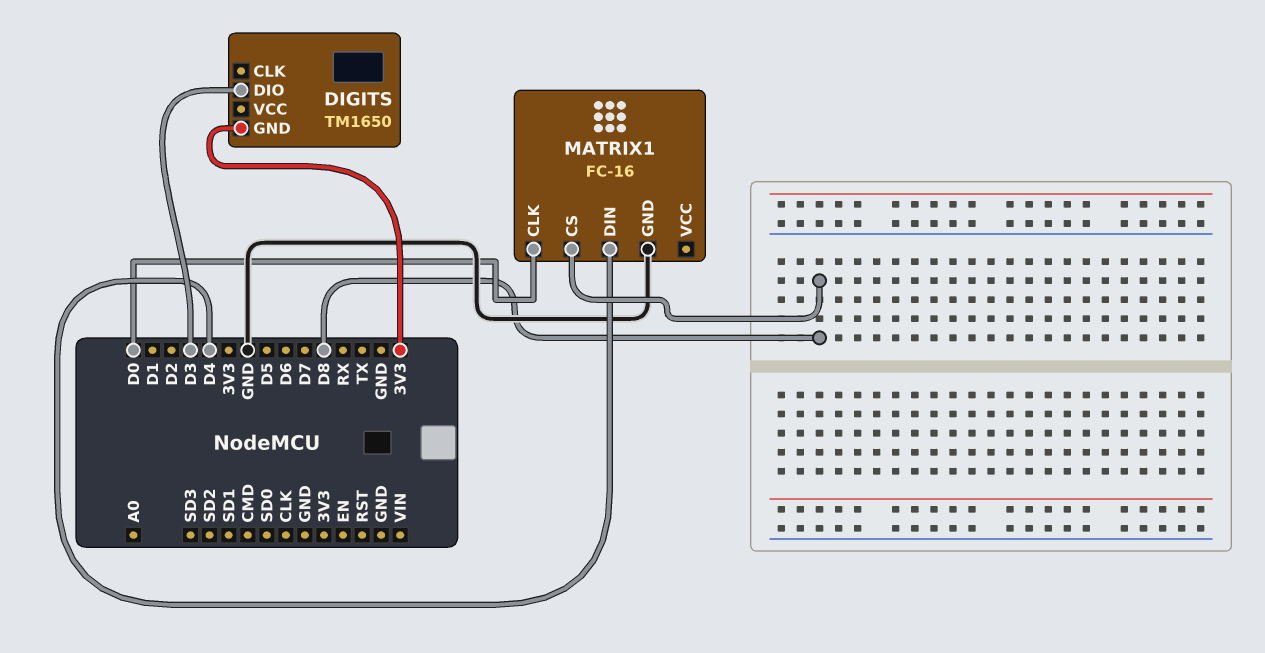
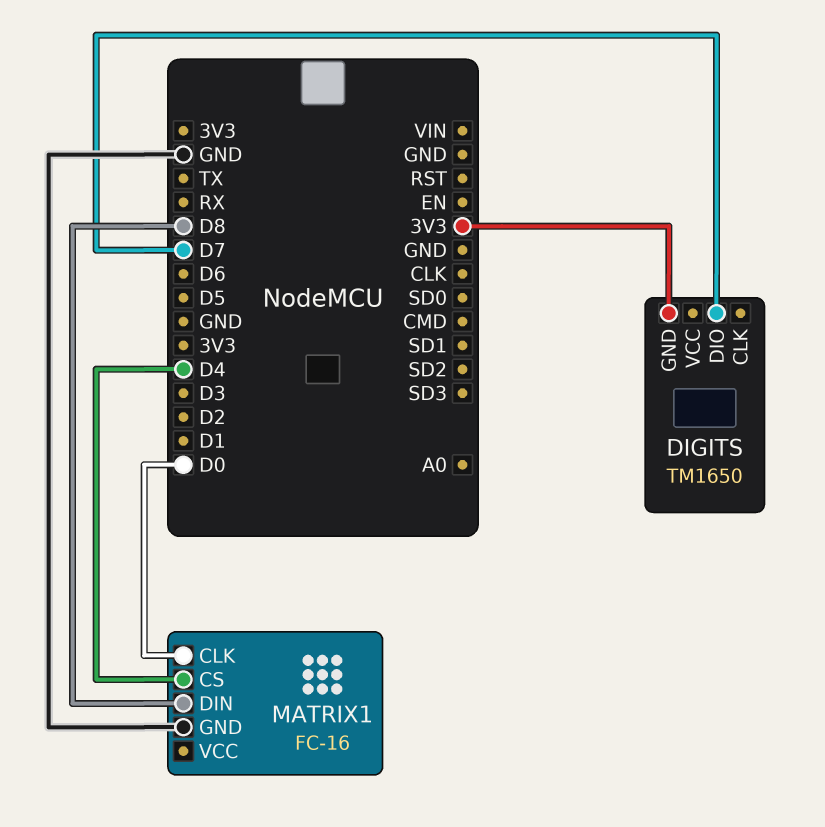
DIGITS pin DIO: D3 -> D7
MATRIX1 pin CS: D8 -> D4
MATRIX1 pin DIN: D4 -> D8

